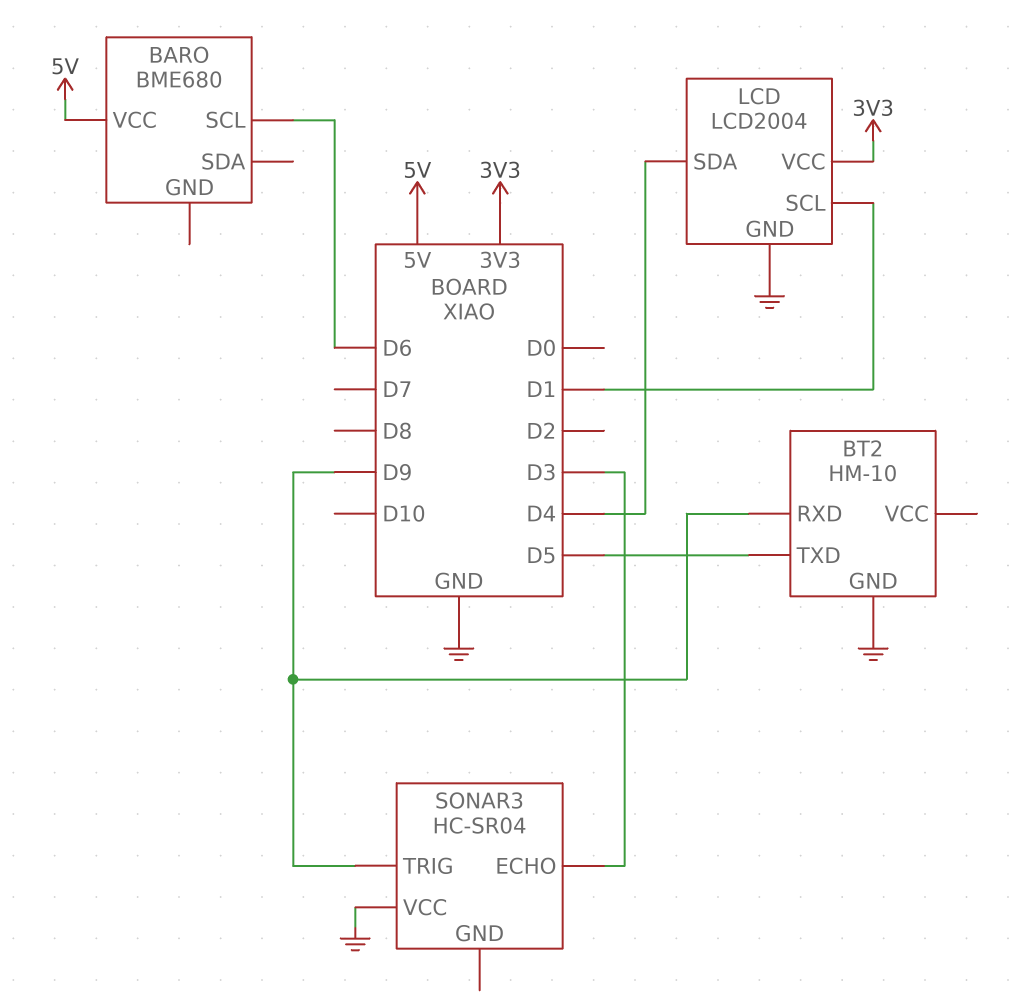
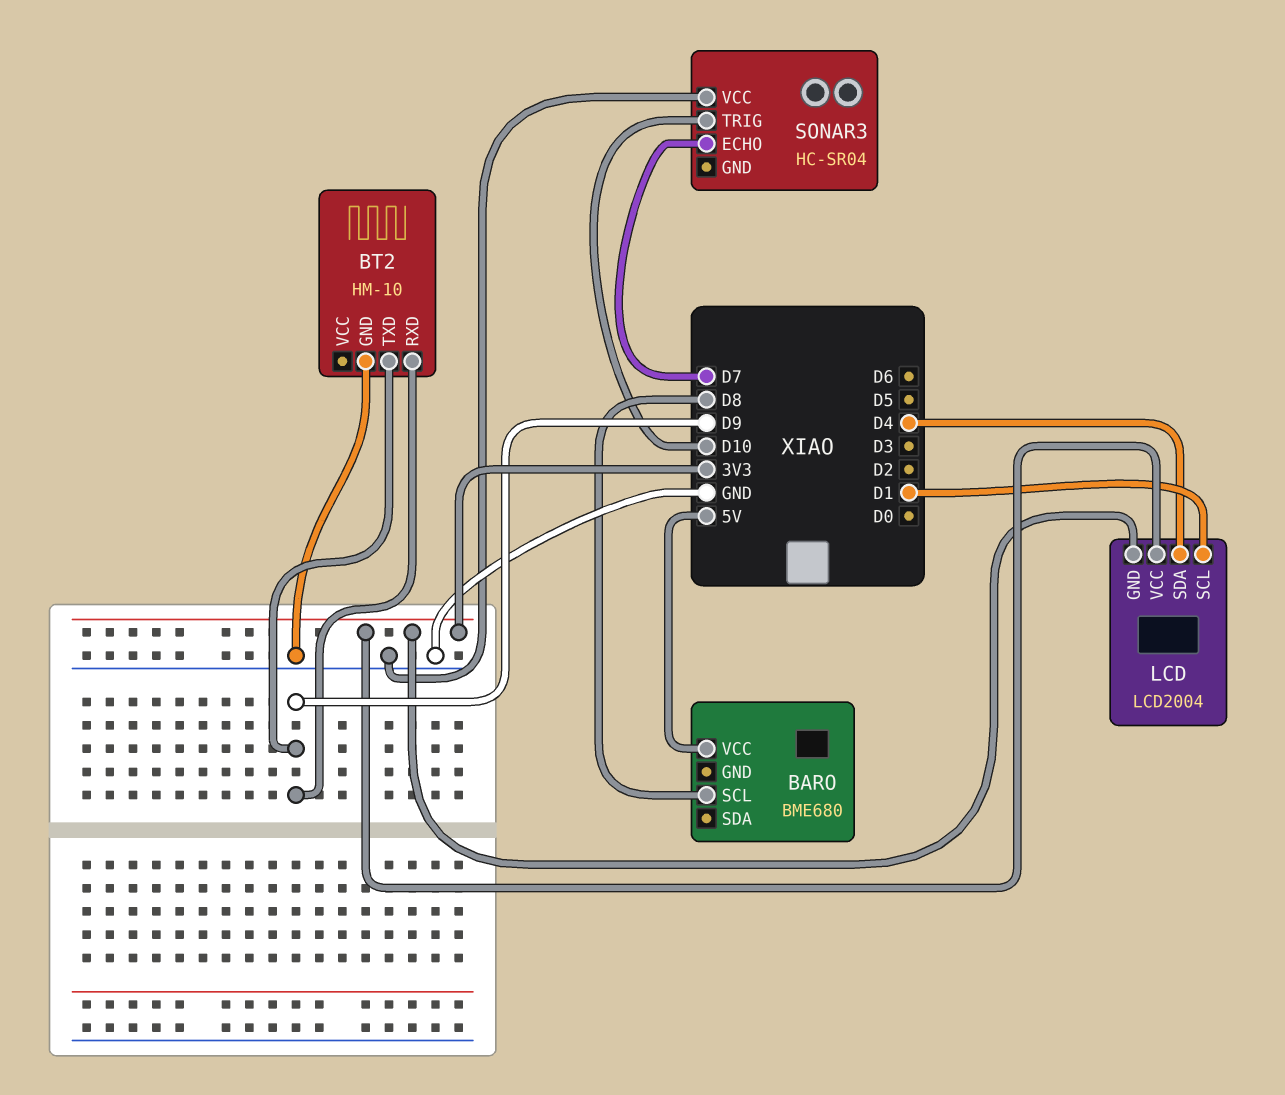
BARO pin SCL: D6 -> D8
BT2 pin TXD: D5 -> D9
LCD pin GND: GND -> 3V3
SONAR3 pin ECHO: D3 -> D7
SONAR3 pin TRIG: D9 -> D10

